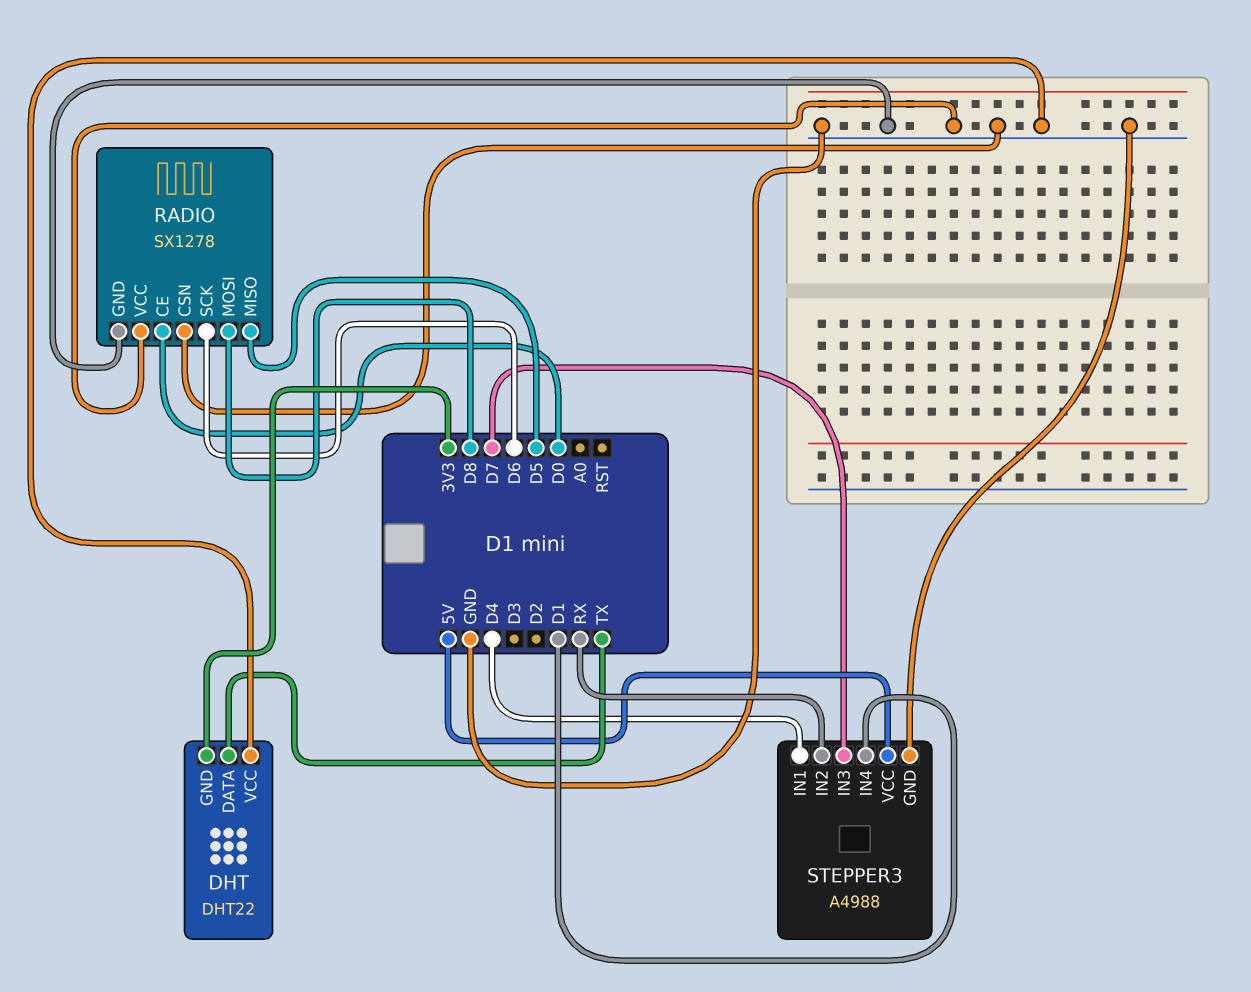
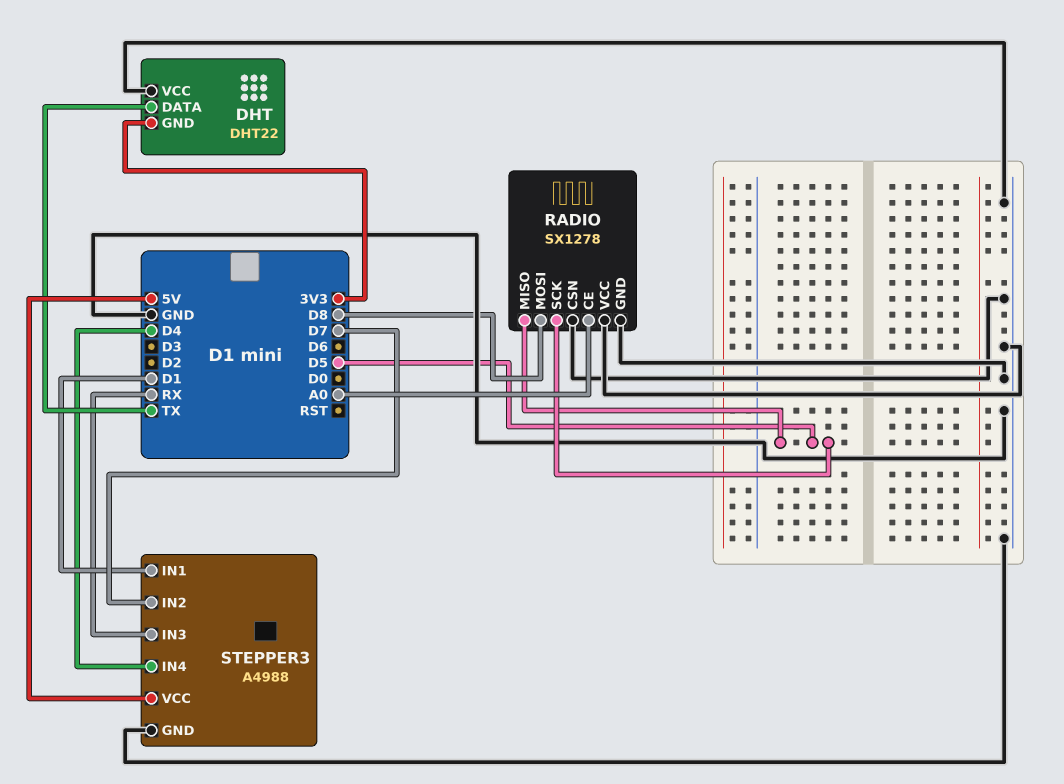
RADIO pin CE: D0 -> A0
RADIO pin SCK: D6 -> D5
STEPPER3 pin IN1: D4 -> D1
STEPPER3 pin IN2: RX -> D7
STEPPER3 pin IN3: D7 -> RX
STEPPER3 pin IN4: D1 -> D4

